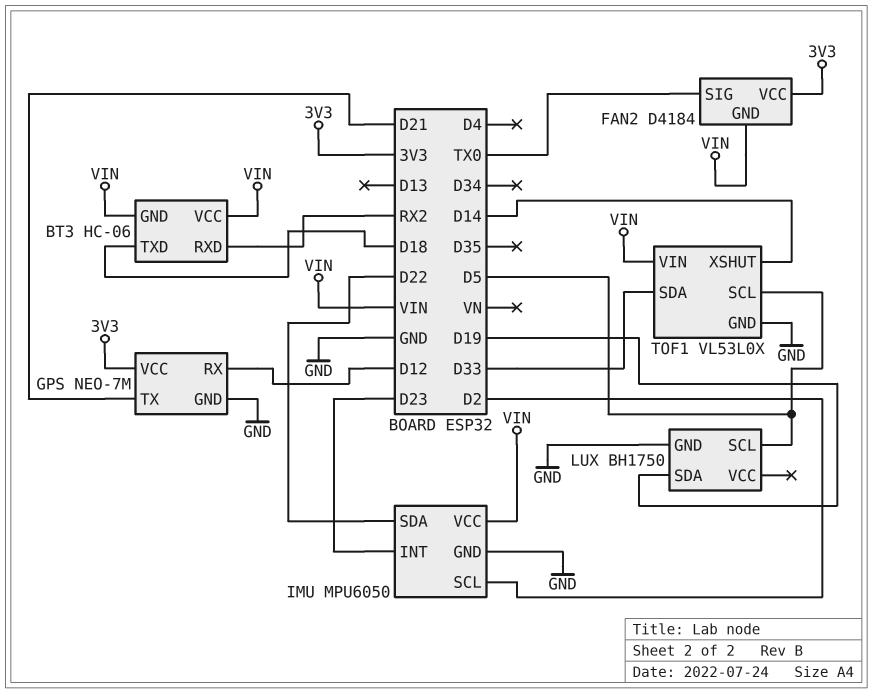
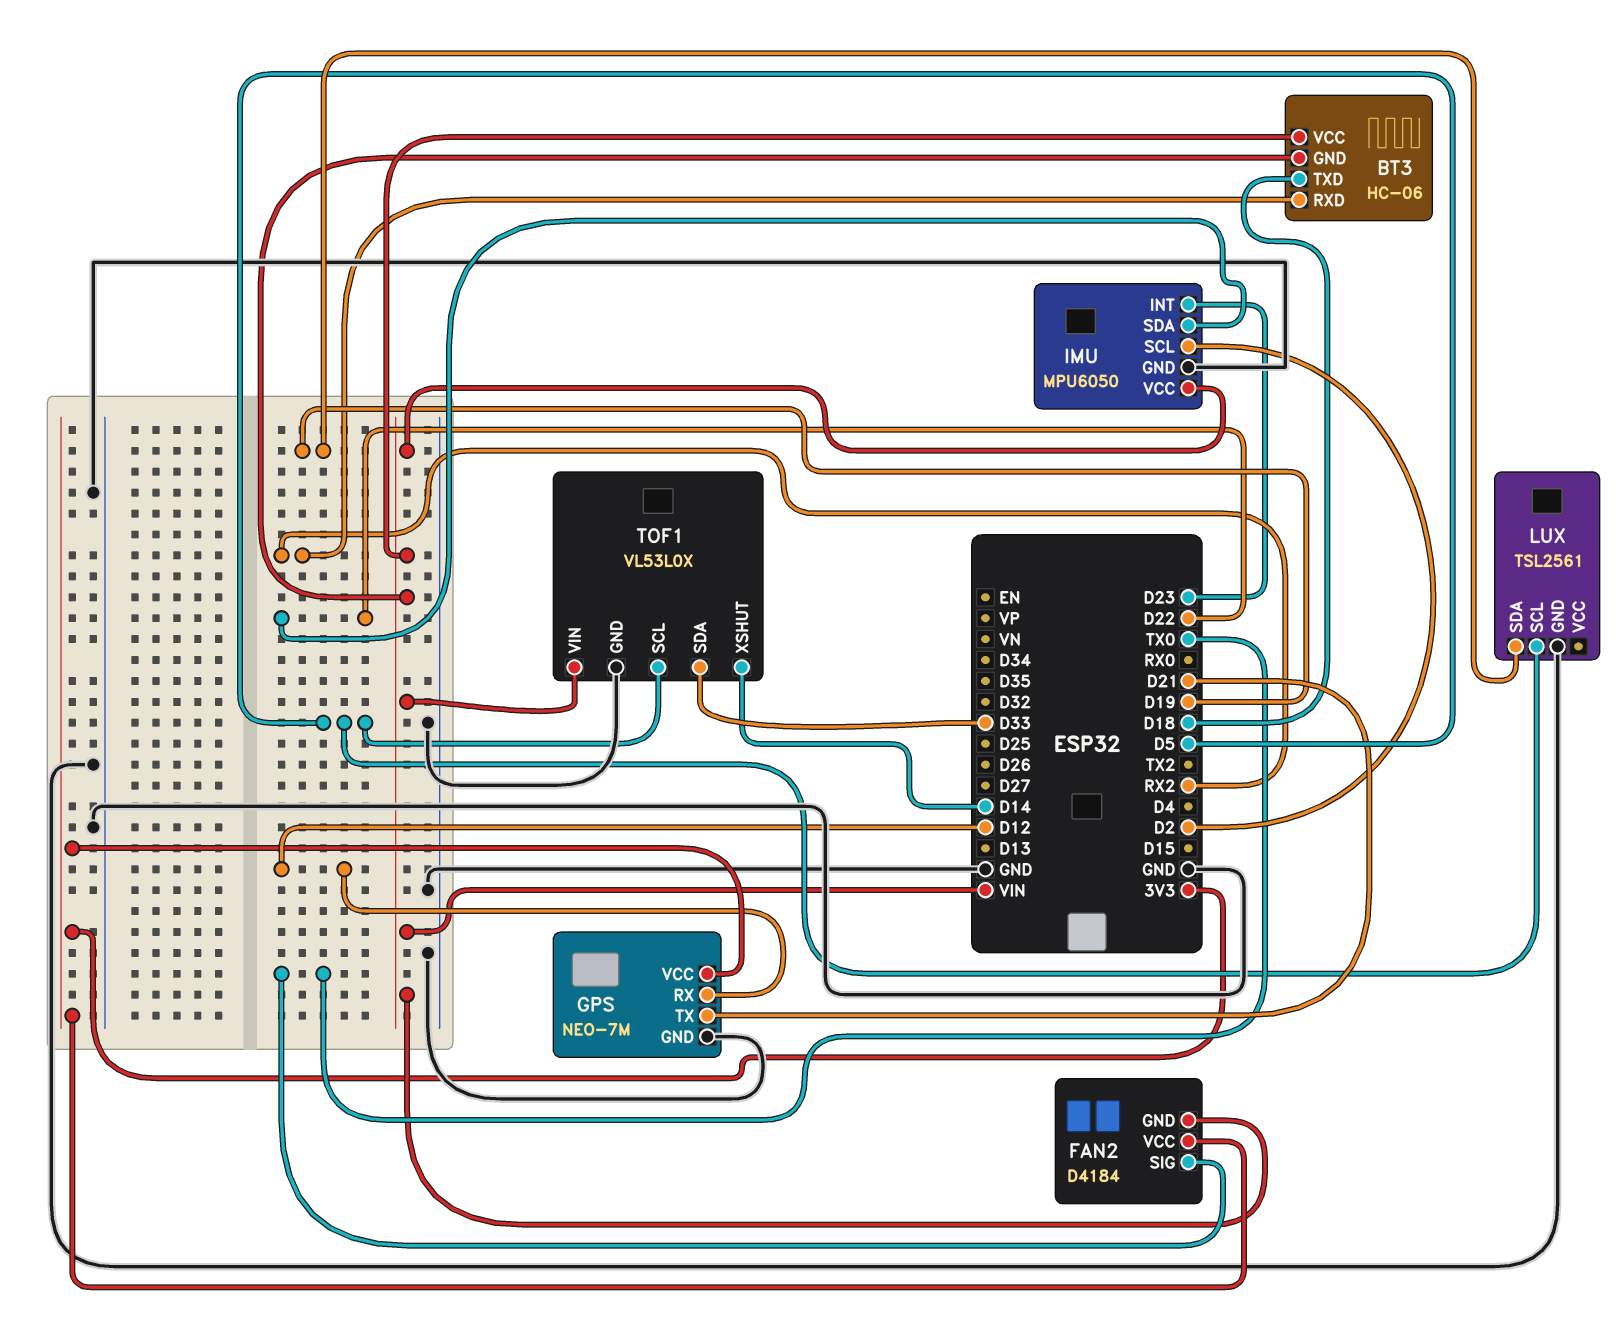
LUX: BH1750 -> TSL2561

